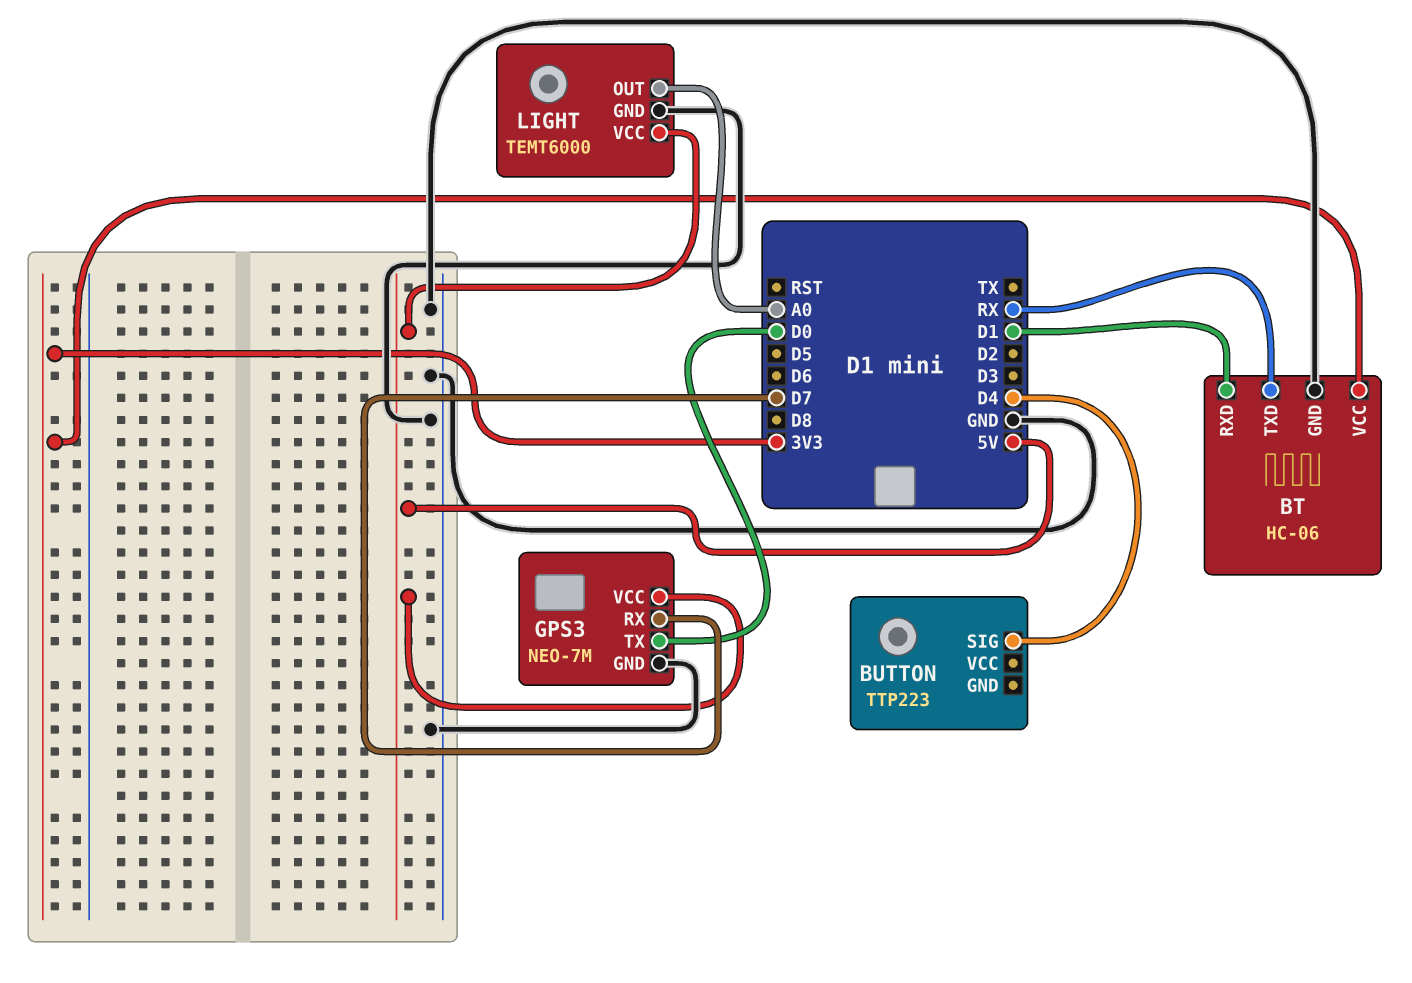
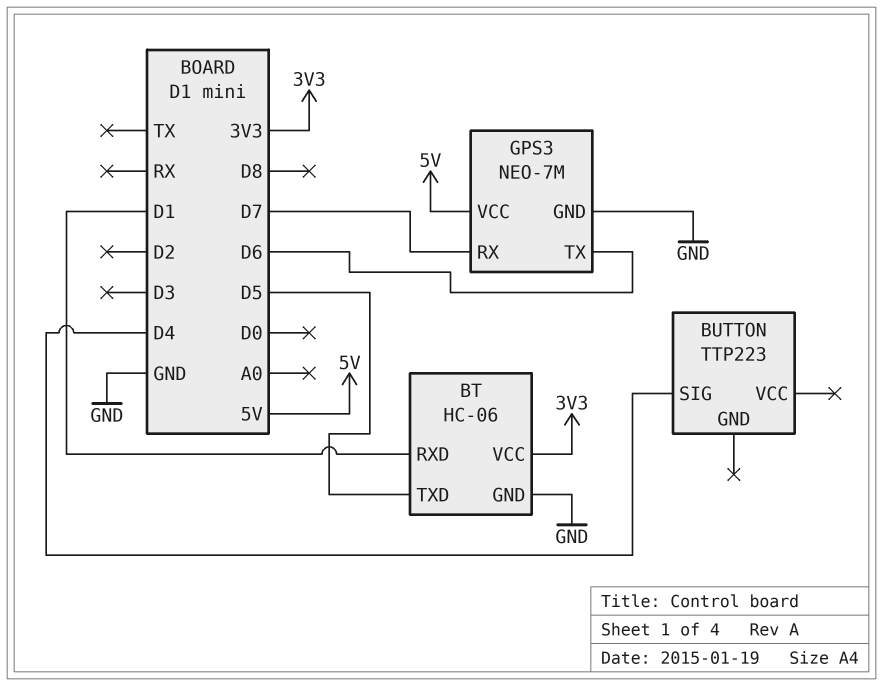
BT pin TXD: RX -> D5
GPS3 pin TX: D0 -> D6
LIGHT: TEMT6000 -> none
LIGHT pin GND: GND -> none
LIGHT pin OUT: A0 -> none
LIGHT pin VCC: 5V -> none

